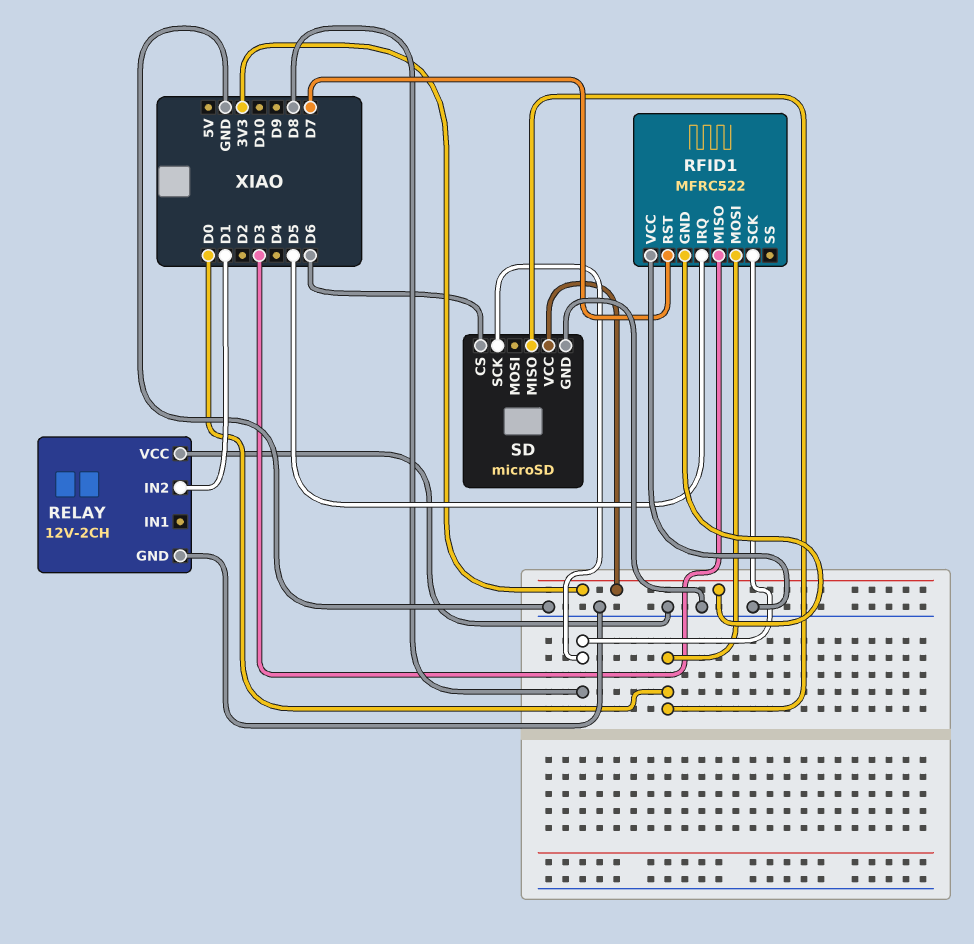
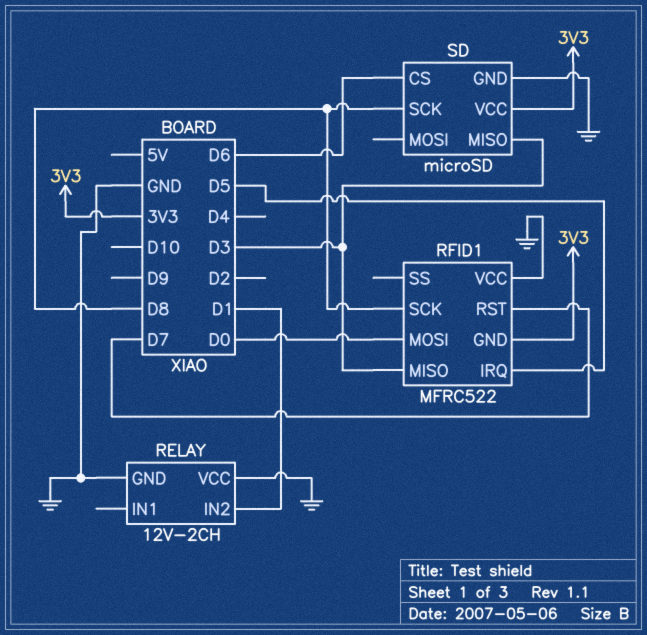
SD pin MISO: D0 -> D3

